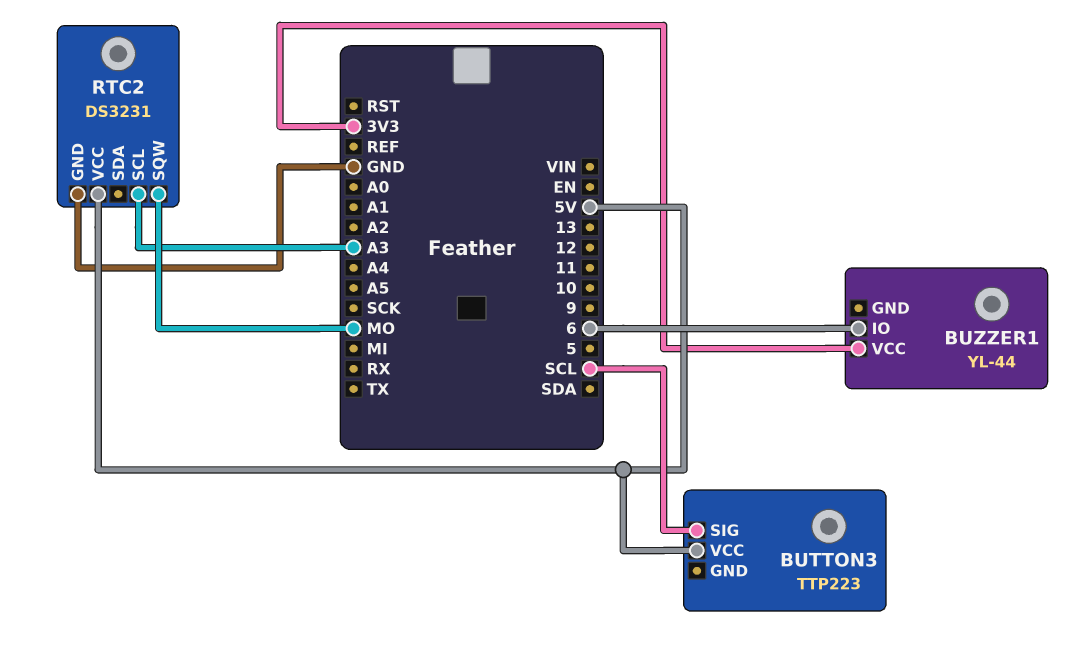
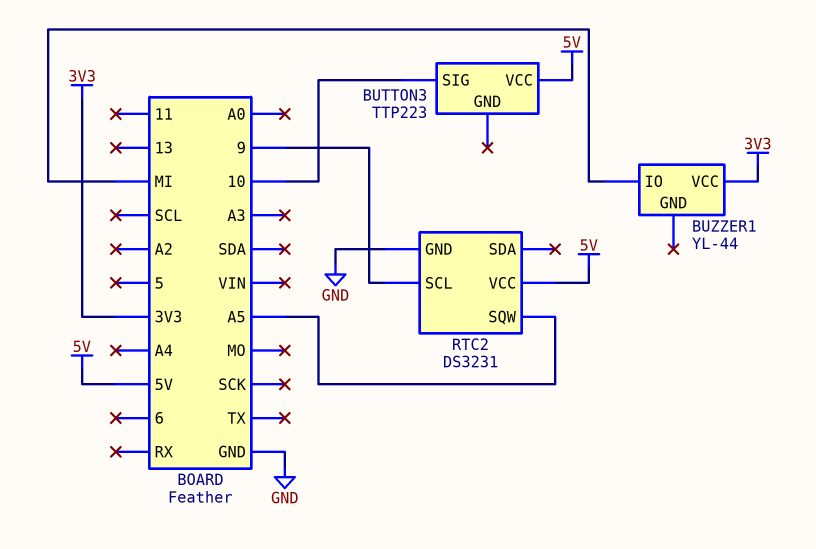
BUTTON3 pin SIG: SCL -> 10
BUZZER1 pin IO: 6 -> MI
RTC2 pin SCL: A3 -> 9
RTC2 pin SQW: MO -> A5

